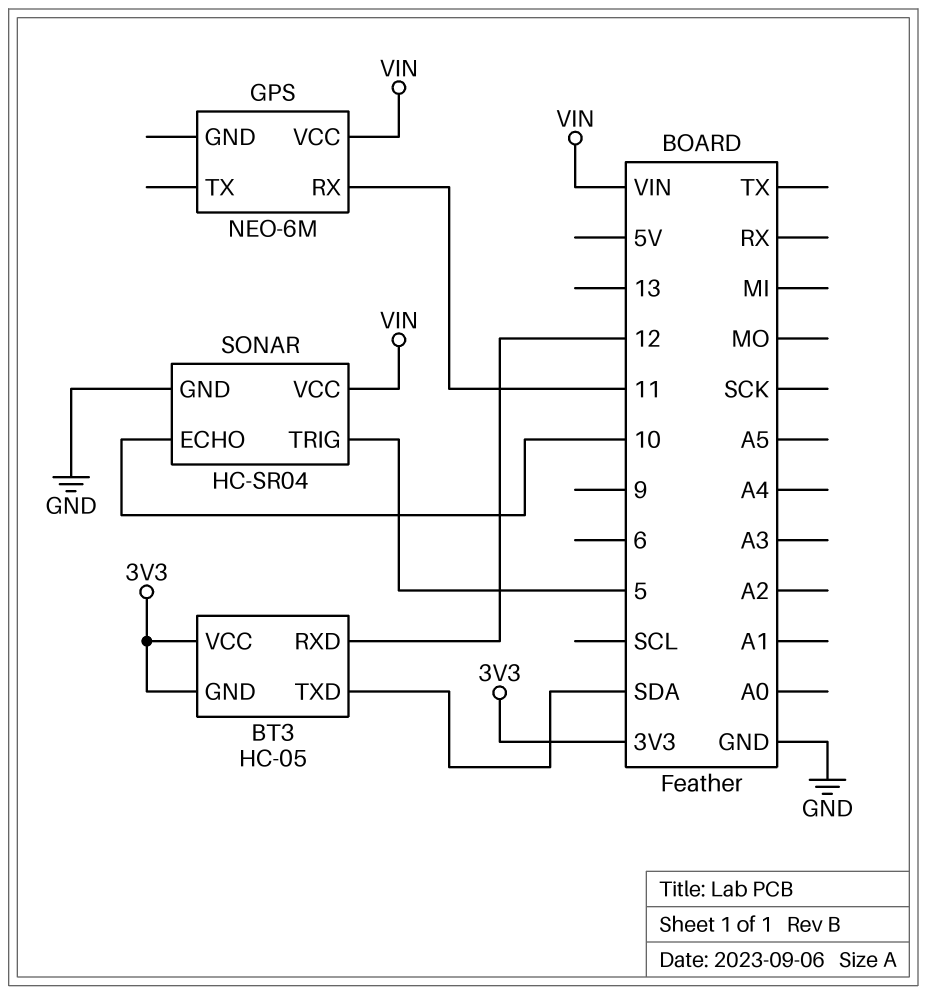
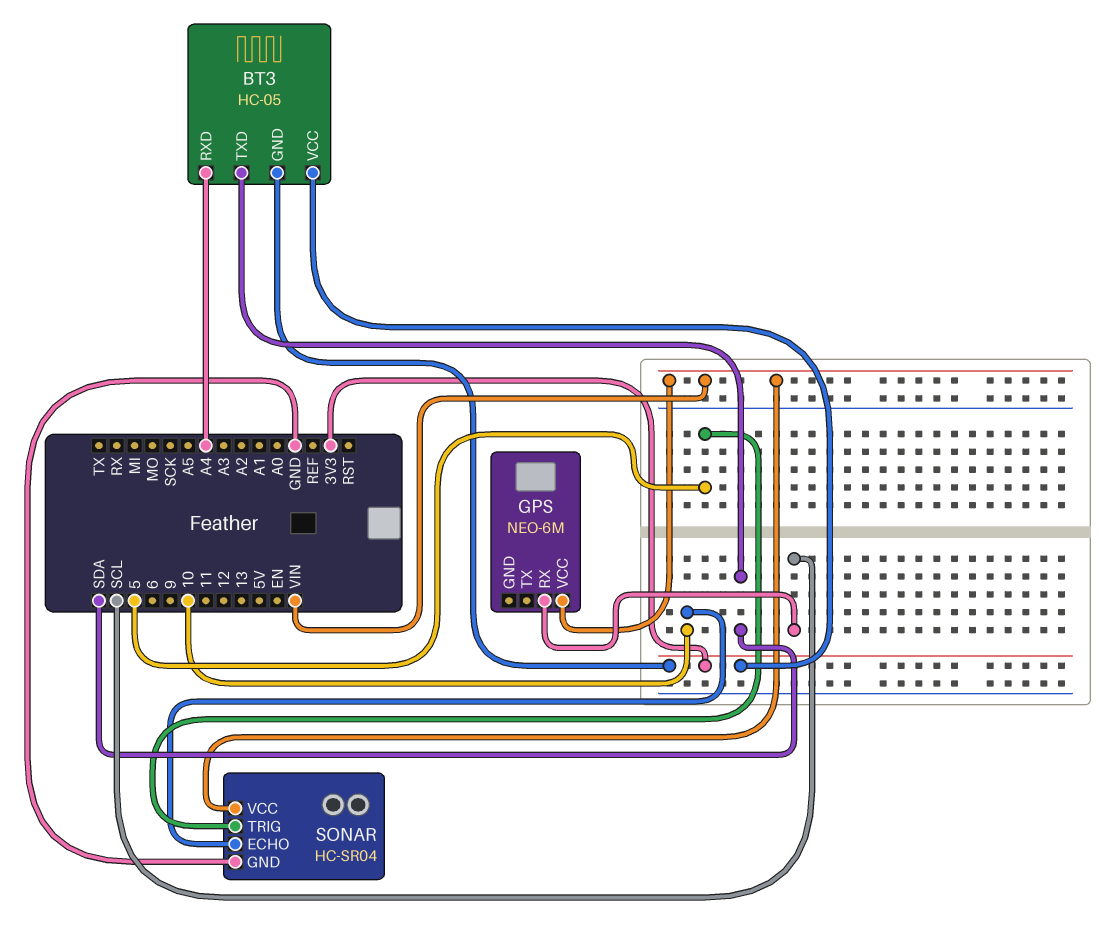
BT3 pin RXD: 12 -> A4
GPS pin RX: 11 -> SCL

